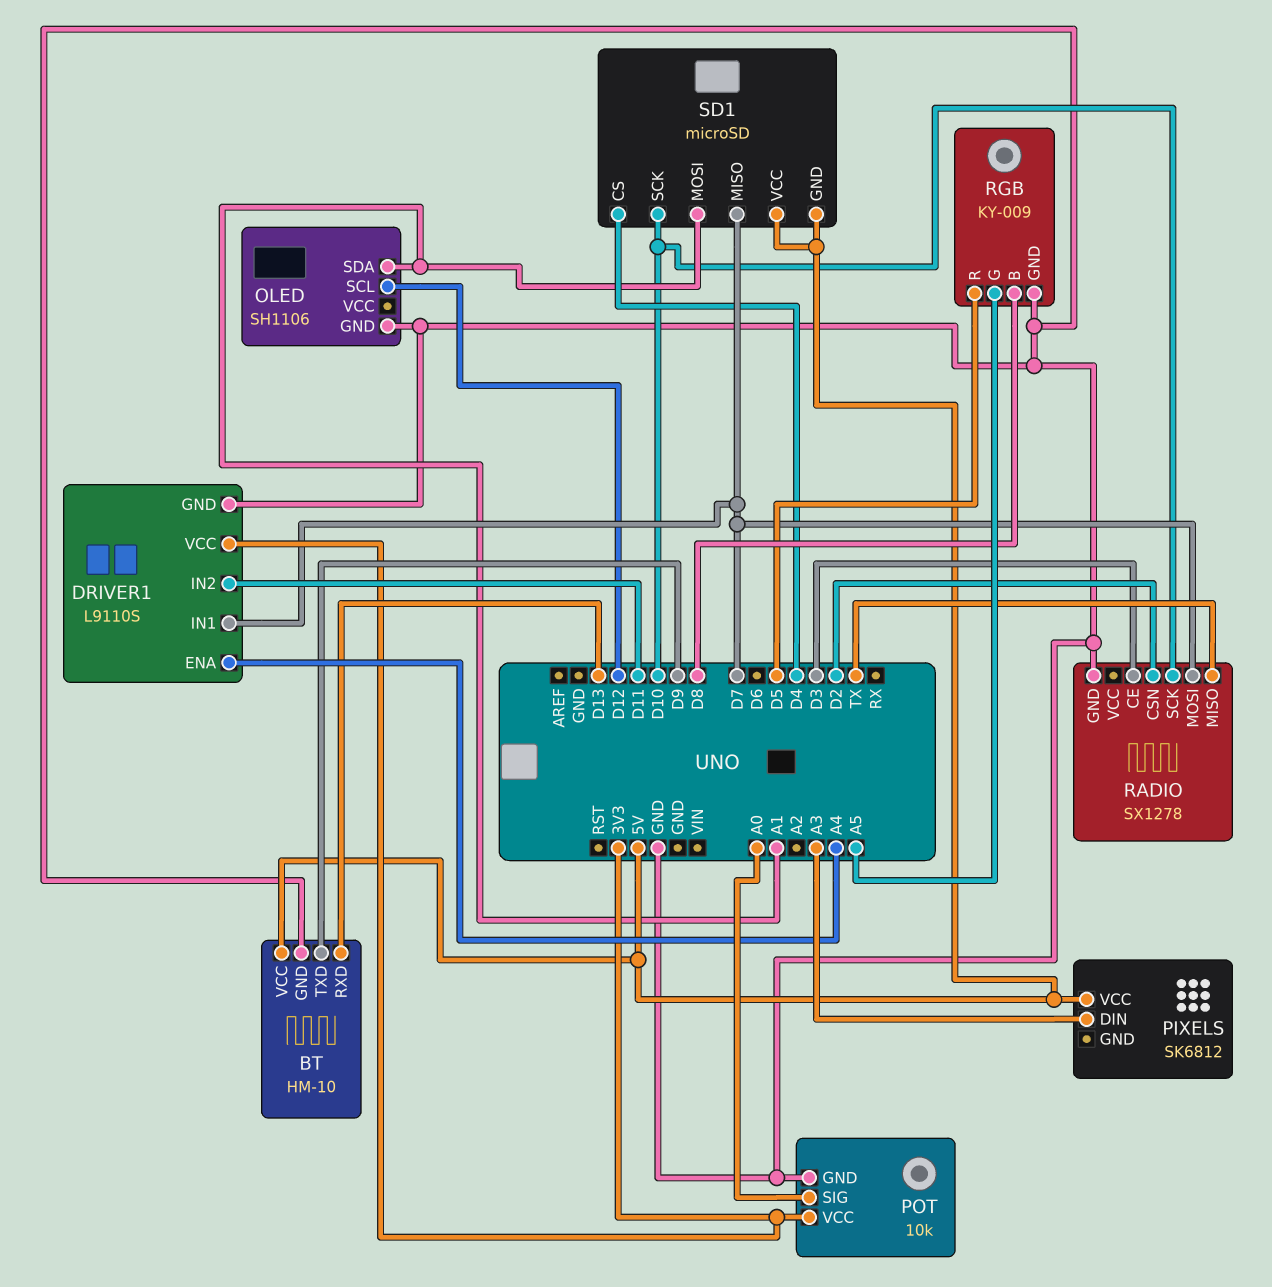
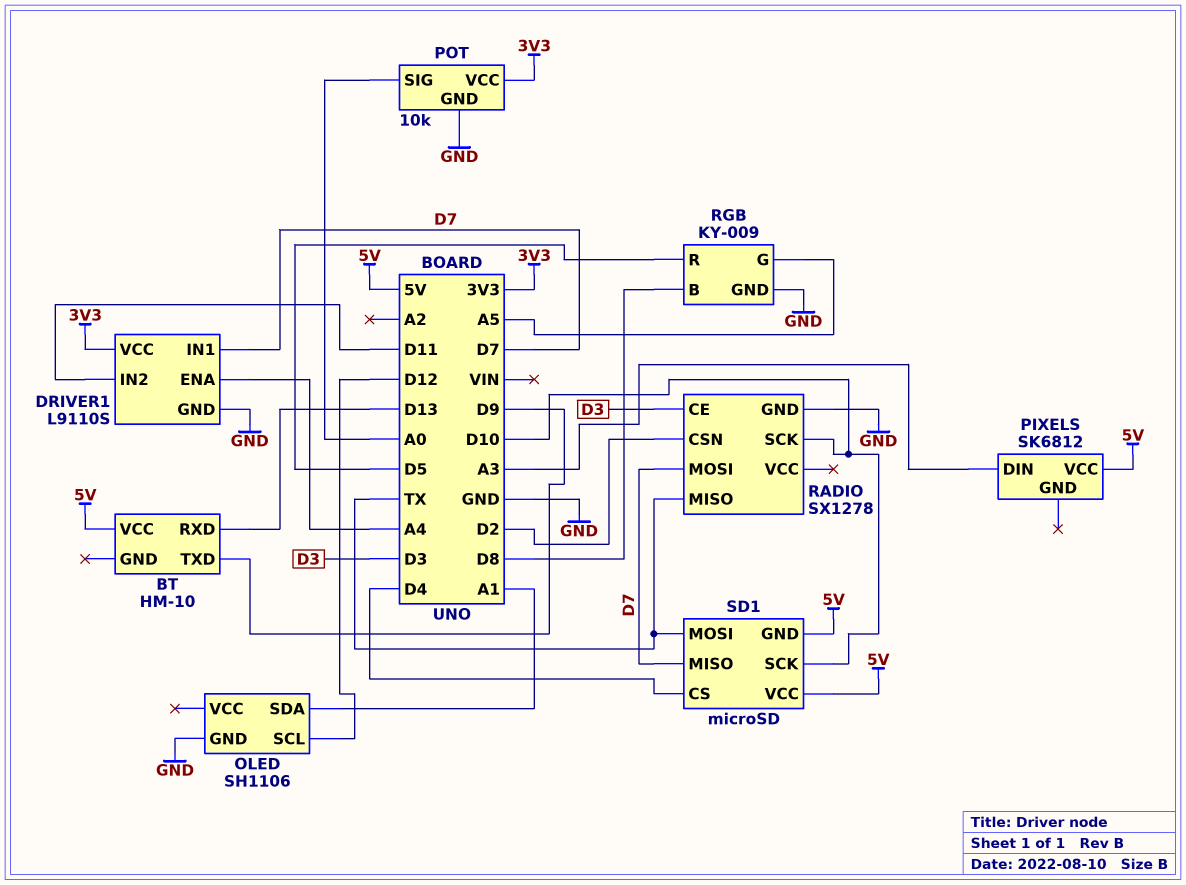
BT pin GND: GND -> none
SD1 pin MOSI: A1 -> TX

